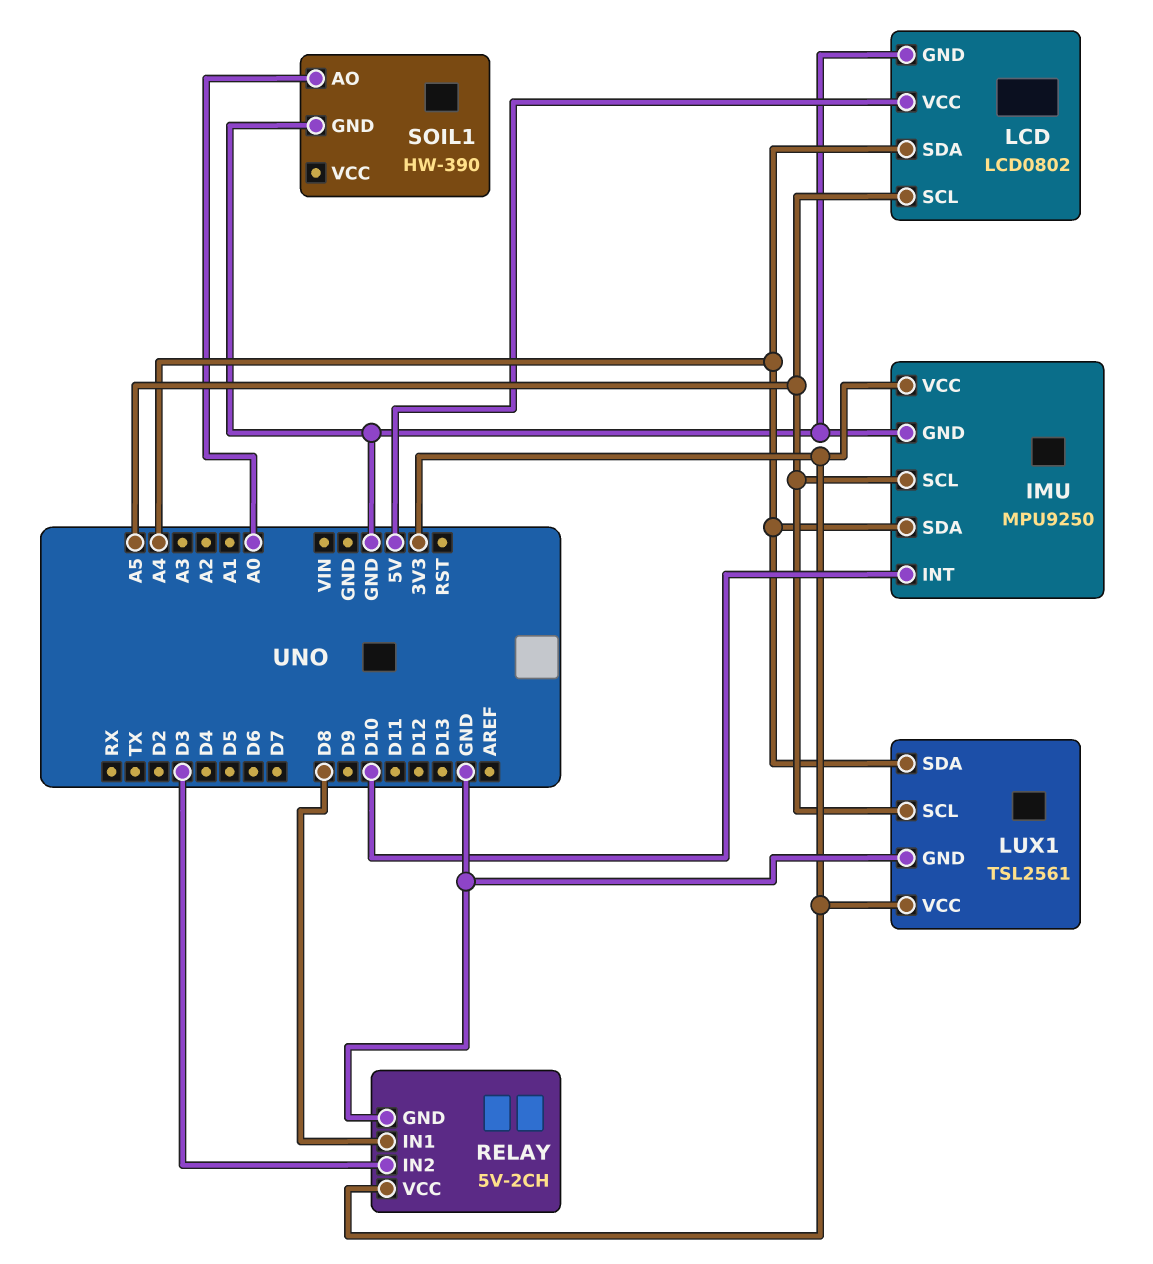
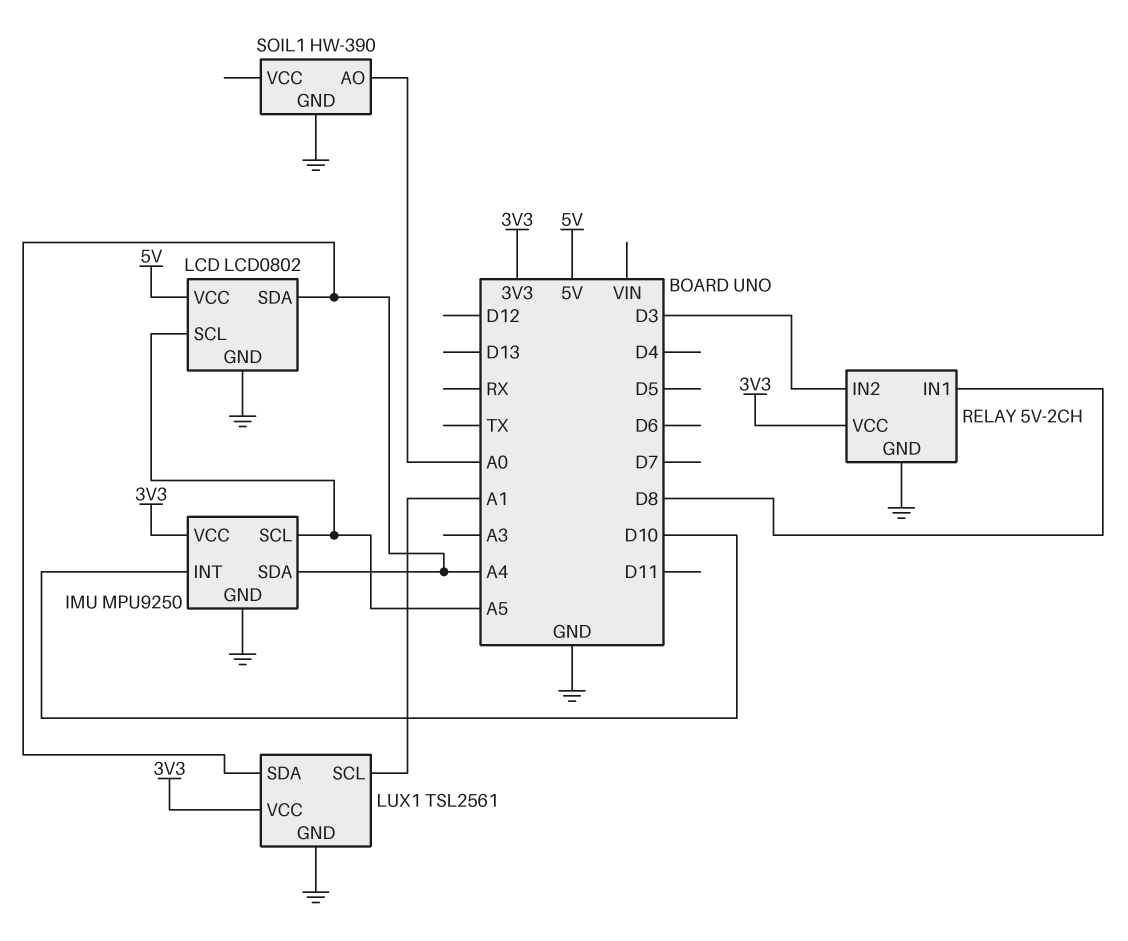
LUX1 pin SCL: A5 -> A1

